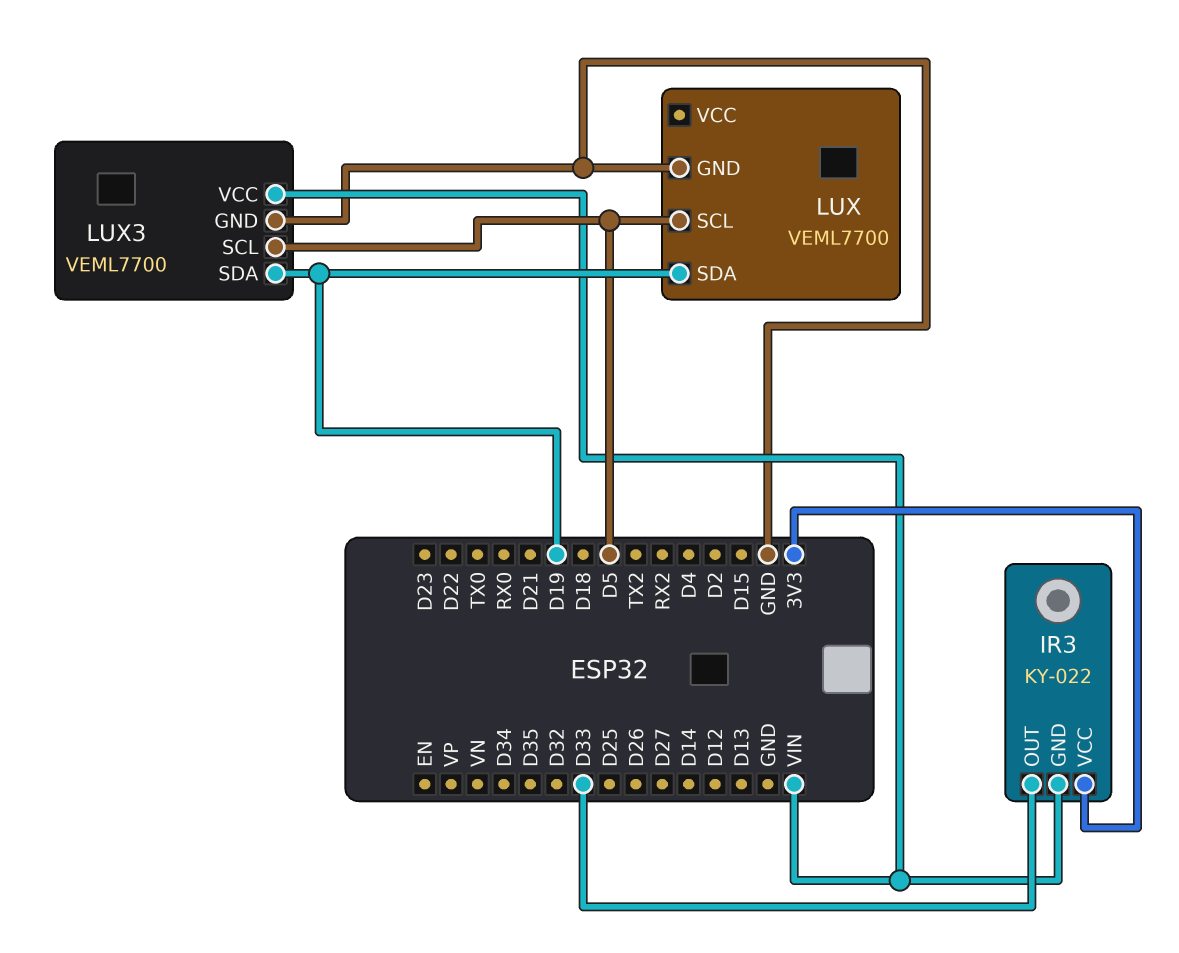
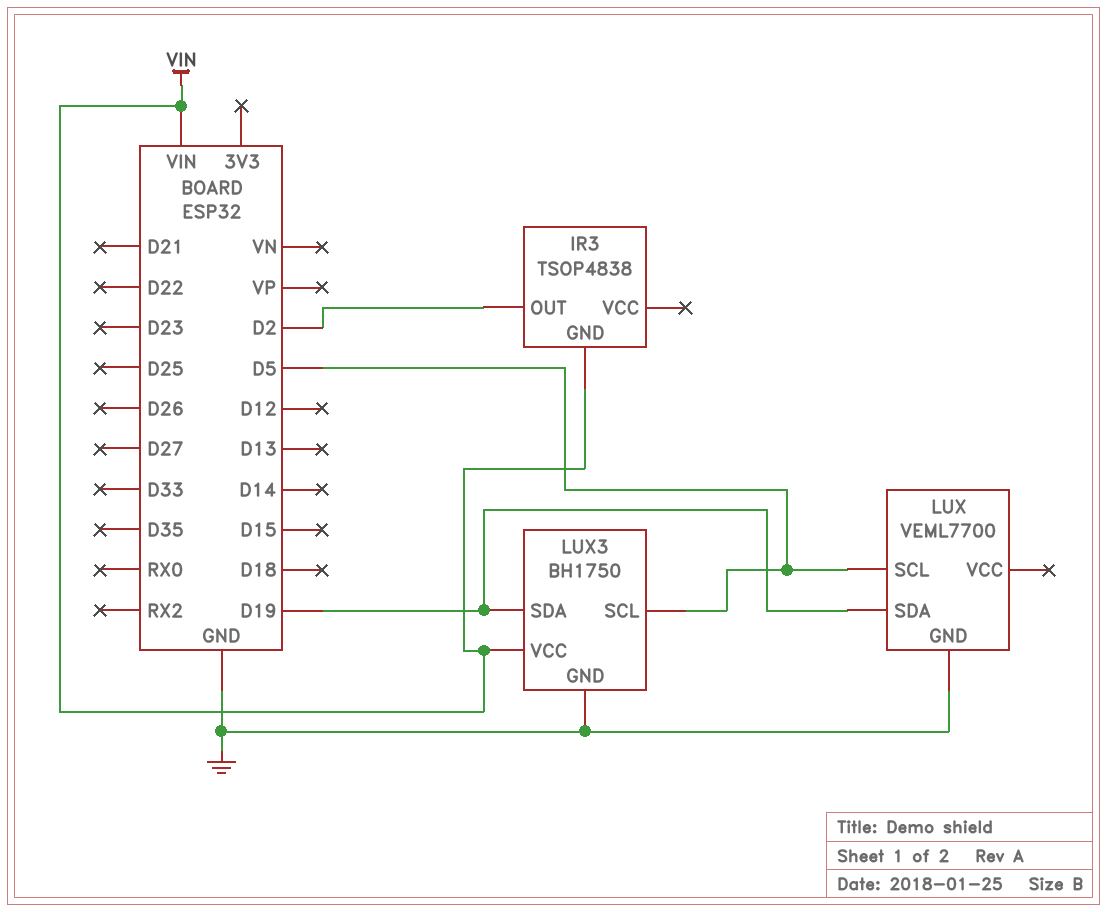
IR3: KY-022 -> TSOP4838
IR3 pin OUT: D33 -> D2
IR3 pin VCC: 3V3 -> none
LUX3: VEML7700 -> BH1750

